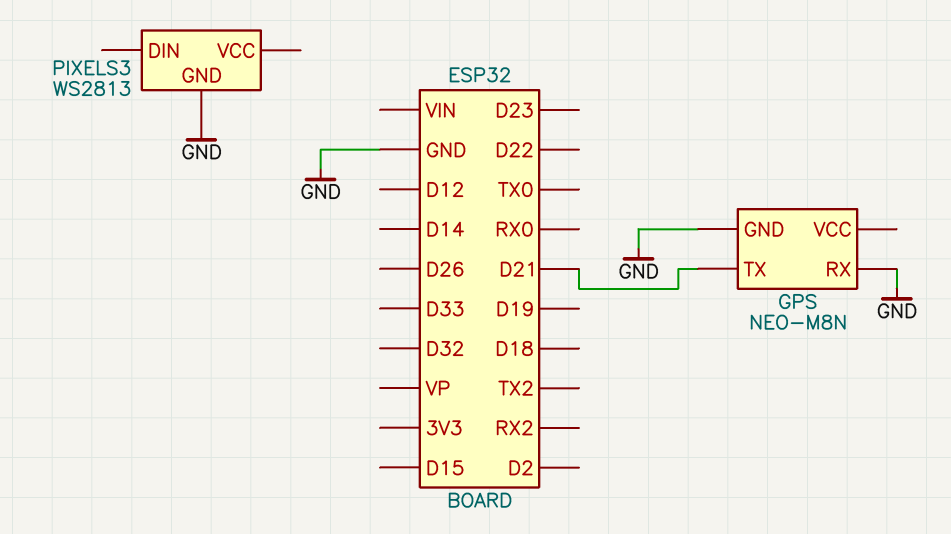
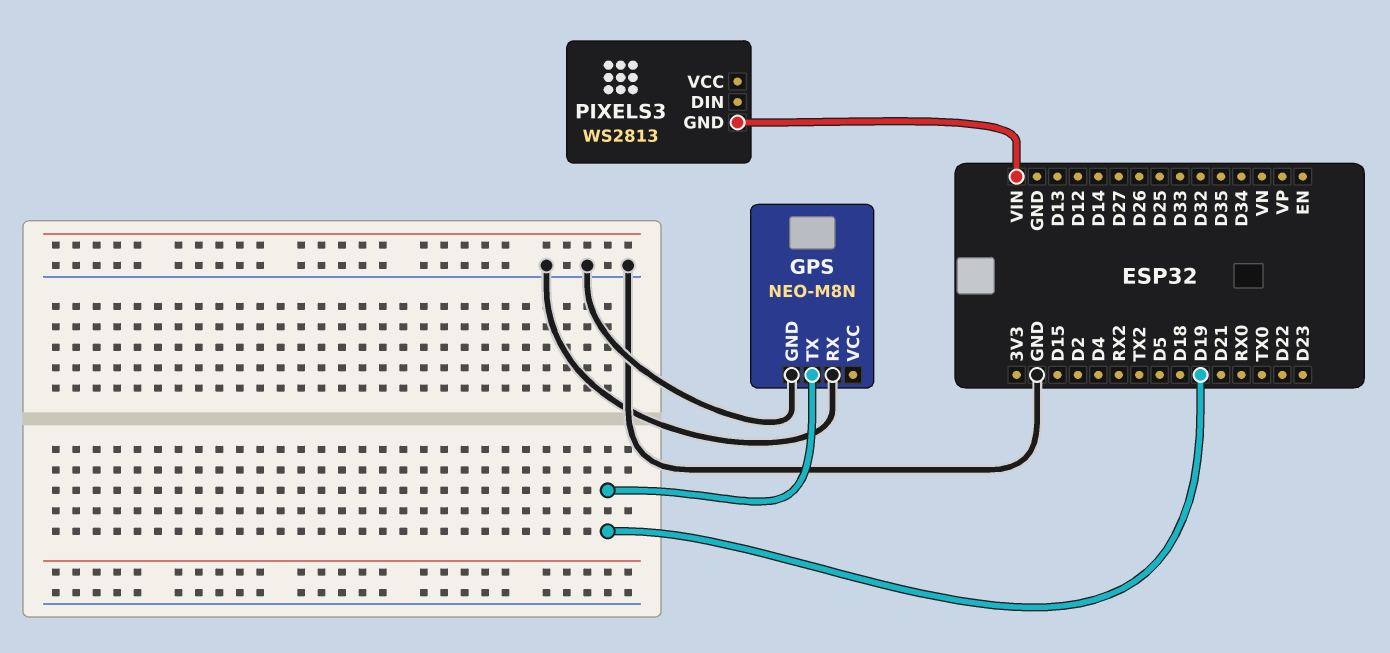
GPS pin TX: D21 -> D19
PIXELS3 pin GND: GND -> VIN

